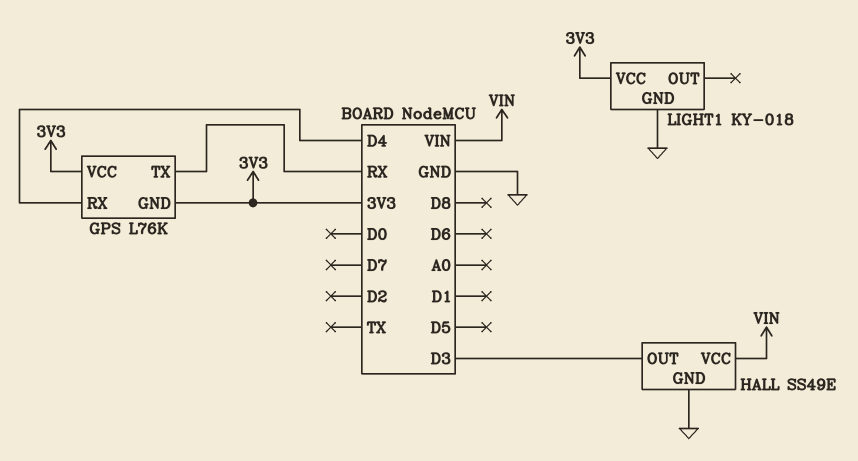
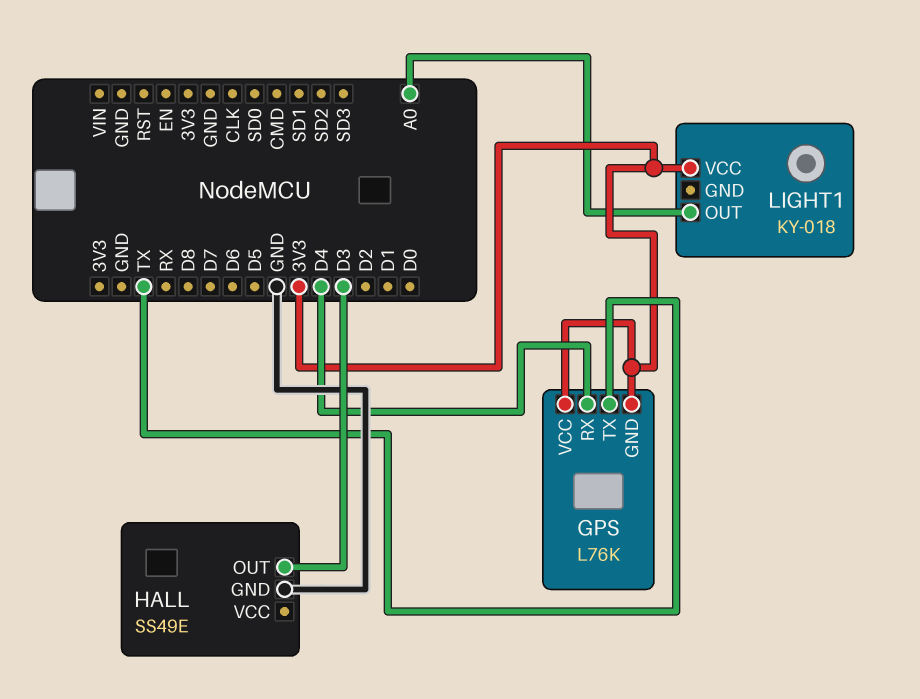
GPS pin TX: RX -> TX
HALL pin VCC: VIN -> none
LIGHT1 pin GND: GND -> none
LIGHT1 pin OUT: none -> A0

